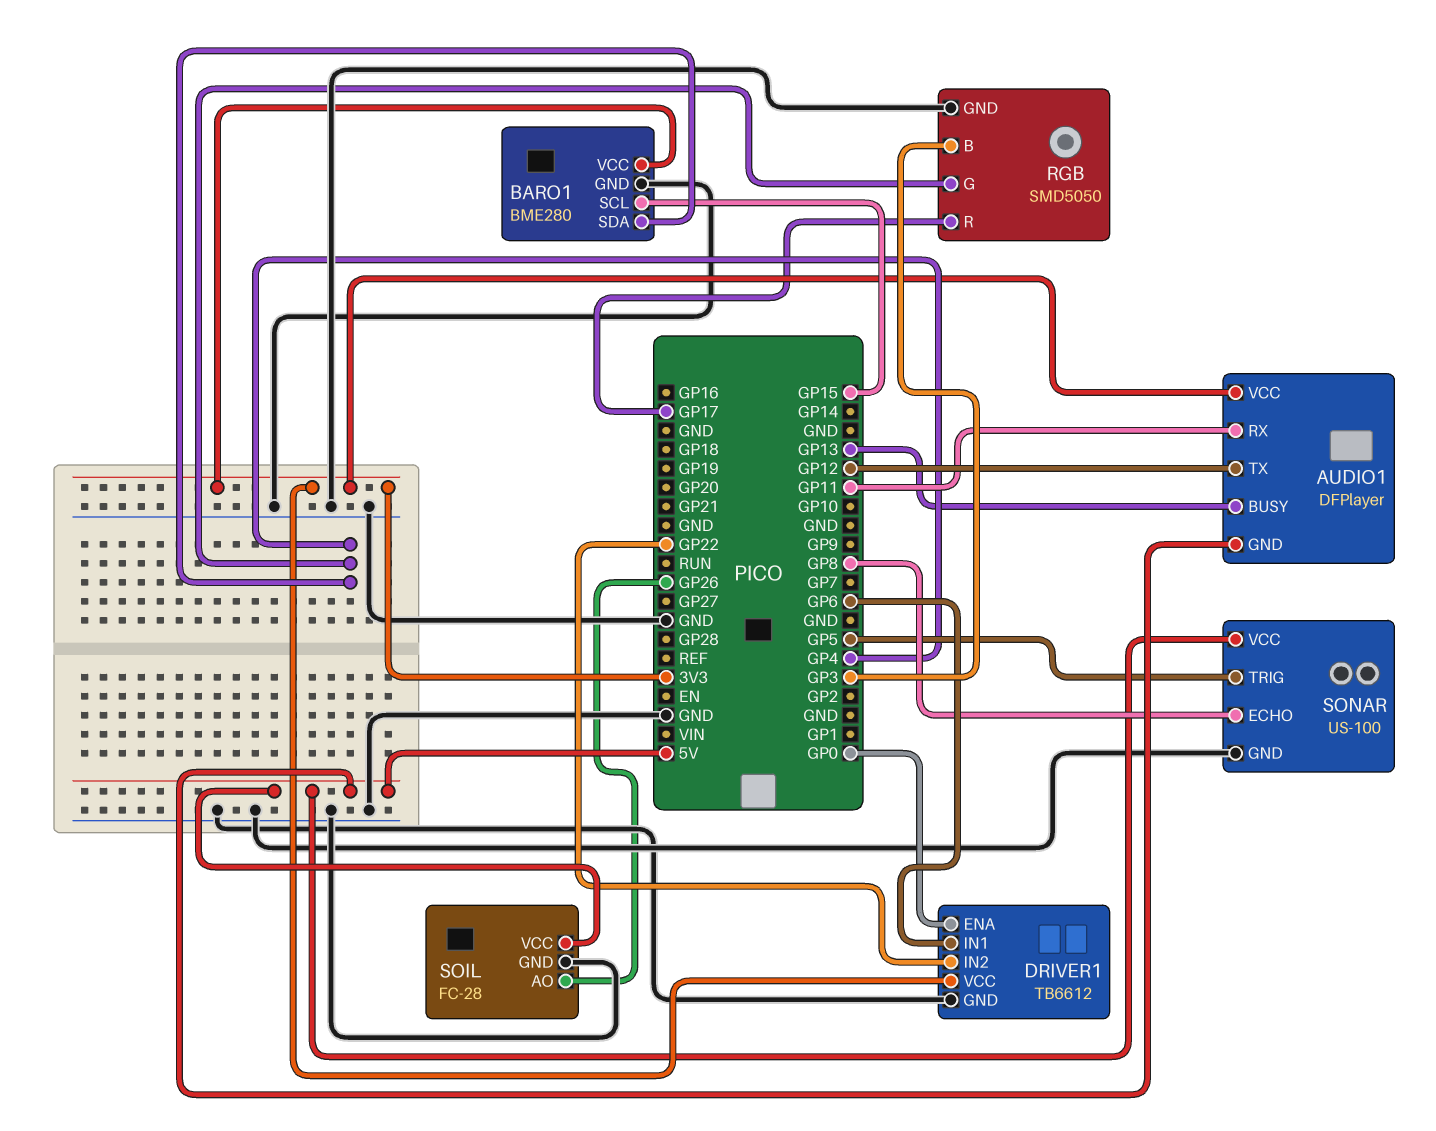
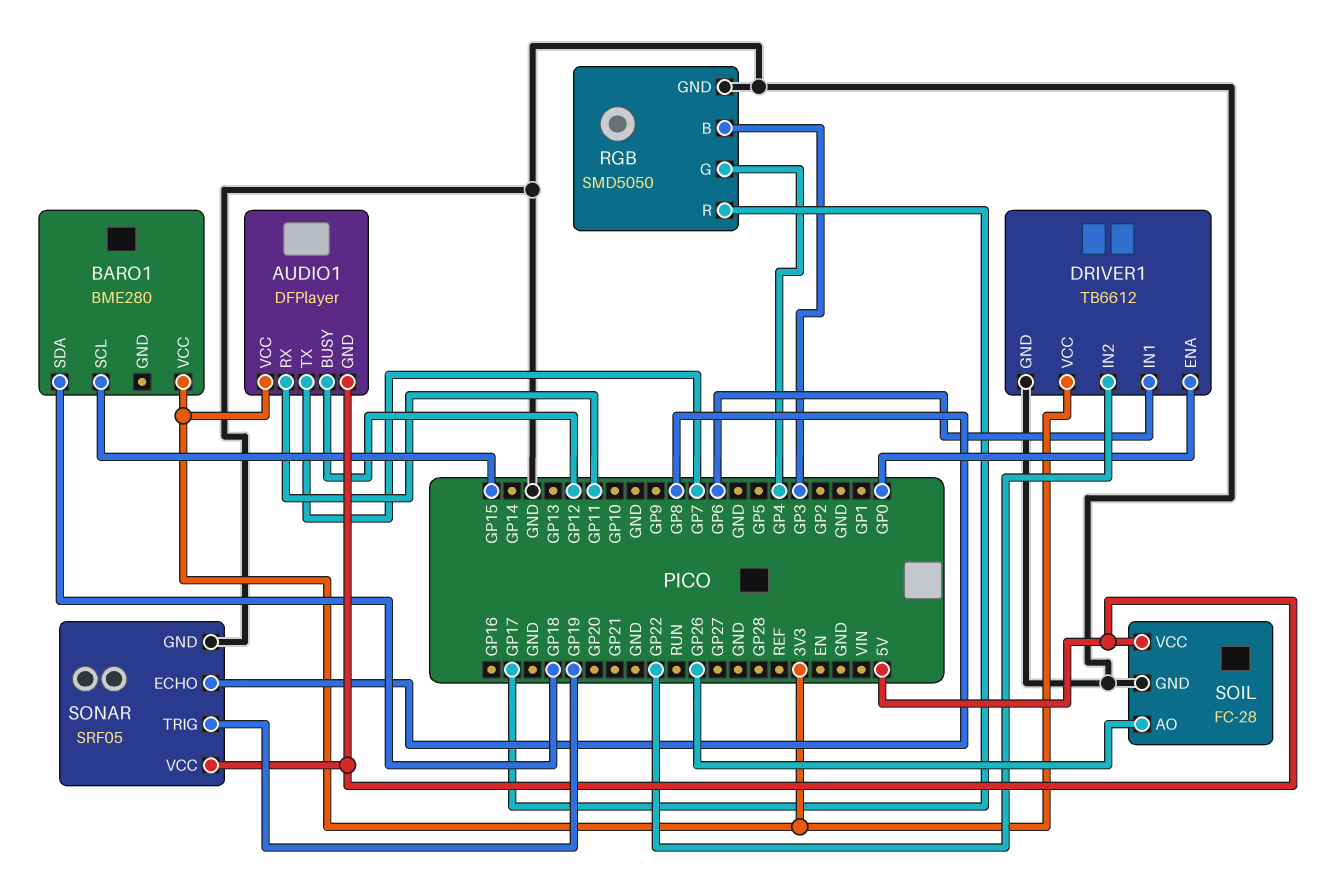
AUDIO1 pin BUSY: GP13 -> GP12
AUDIO1 pin TX: GP12 -> GP7
BARO1 pin GND: GND -> none
BARO1 pin SDA: GP4 -> GP18
SONAR: US-100 -> SRF05
SONAR pin TRIG: GP5 -> GP19

